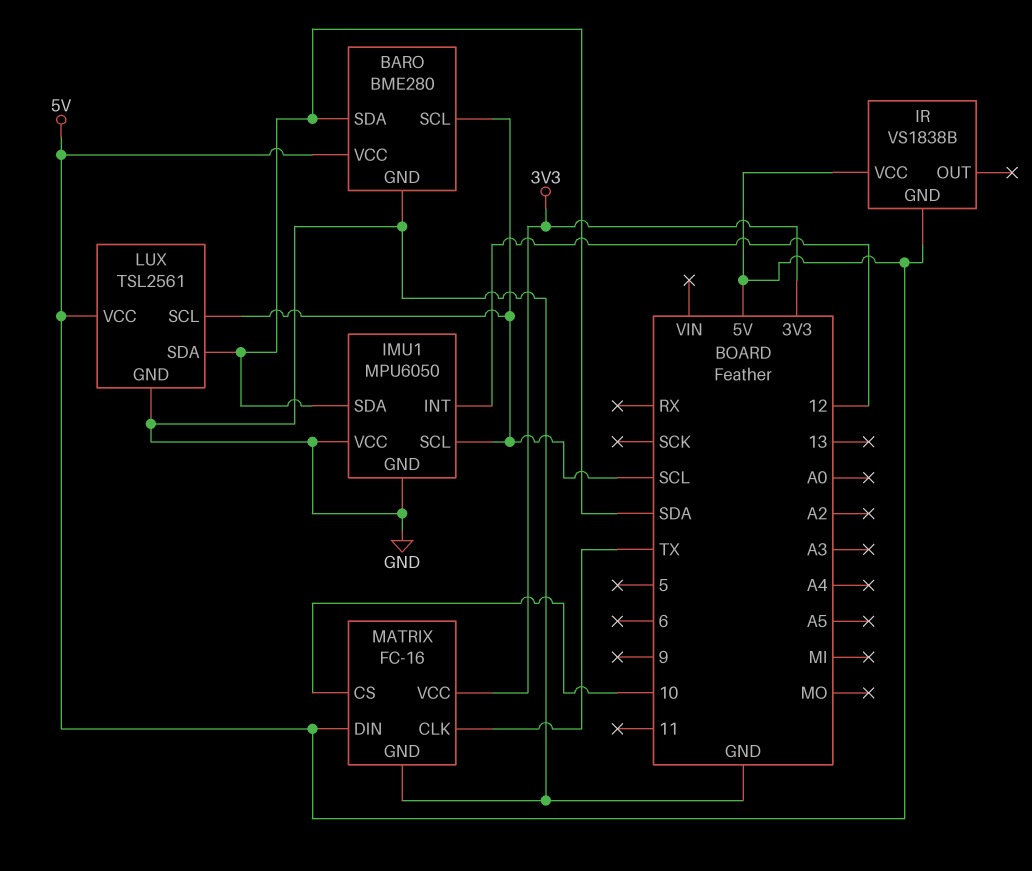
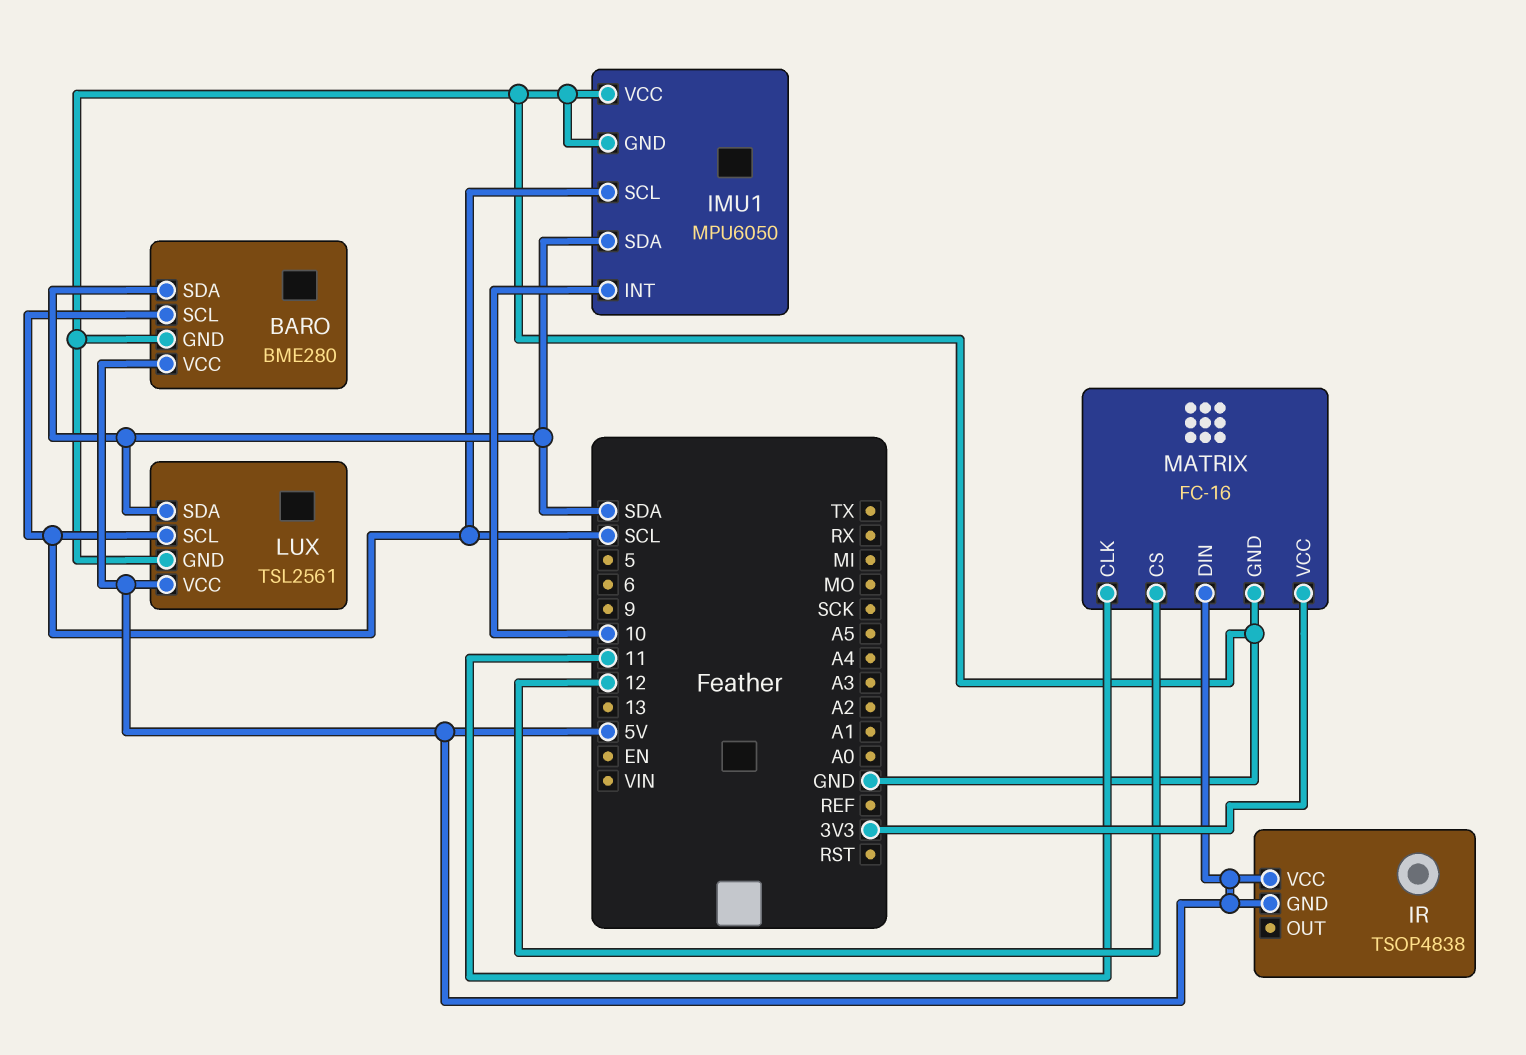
IMU1 pin INT: 12 -> 10
IR: VS1838B -> TSOP4838
MATRIX pin CLK: TX -> 11
MATRIX pin CS: 10 -> 12

